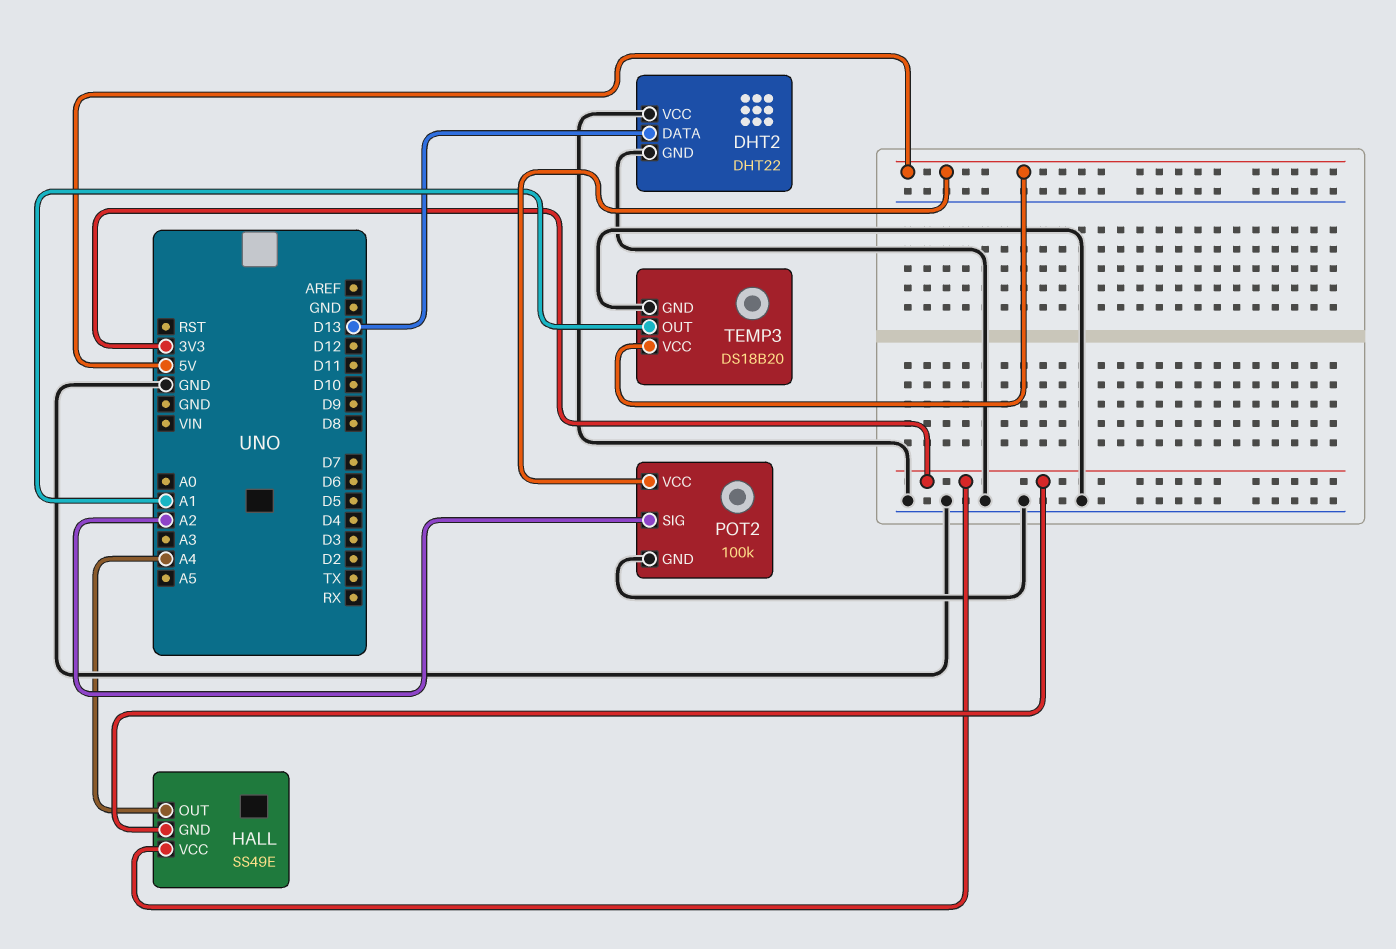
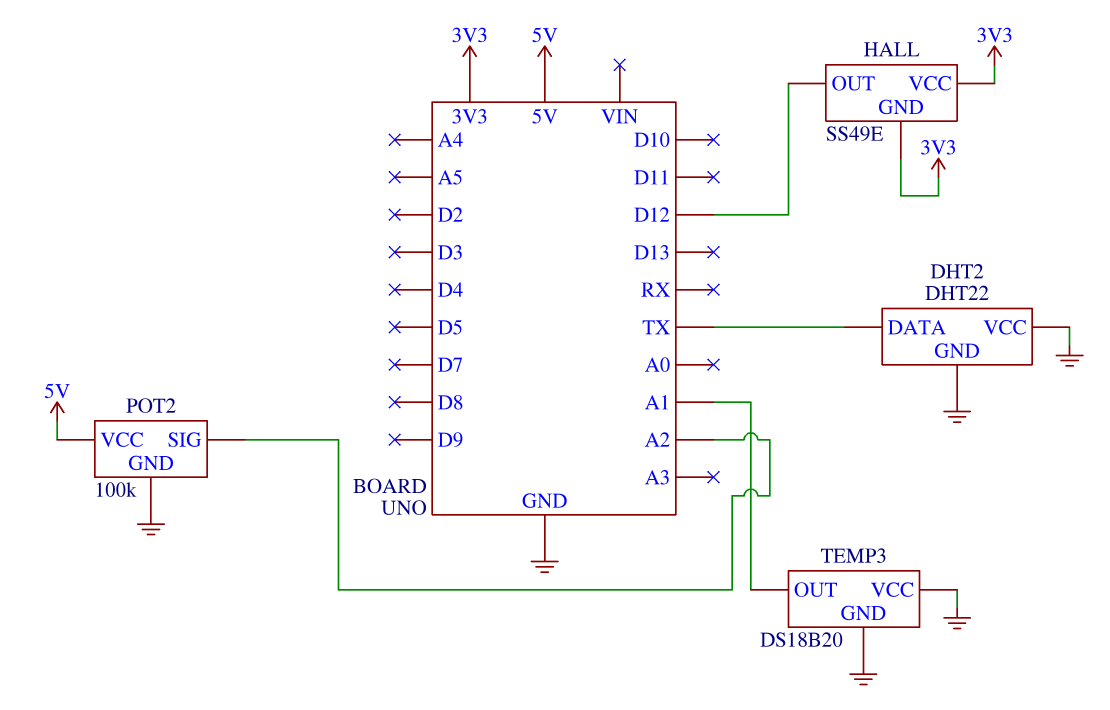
DHT2 pin DATA: D13 -> TX
HALL pin OUT: A4 -> D12
TEMP3 pin VCC: 5V -> GND

